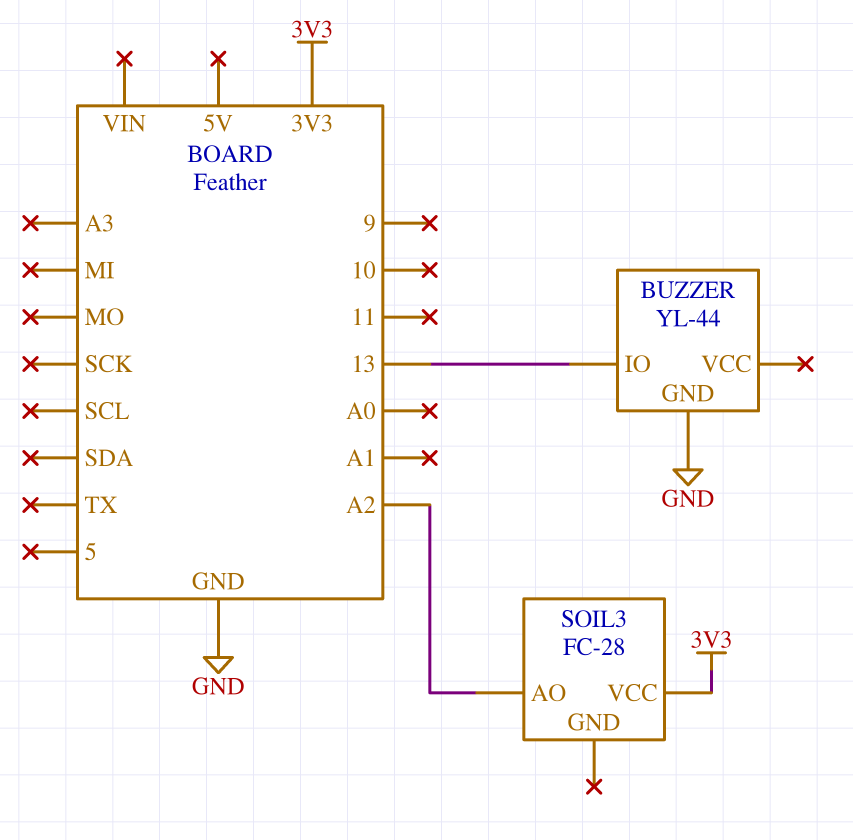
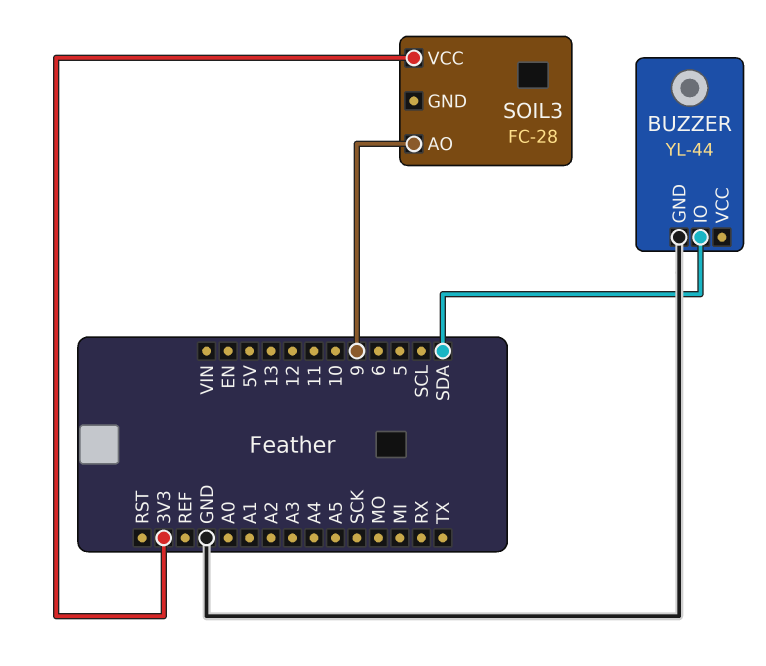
BUZZER pin IO: 13 -> SDA
SOIL3 pin AO: A2 -> 9

